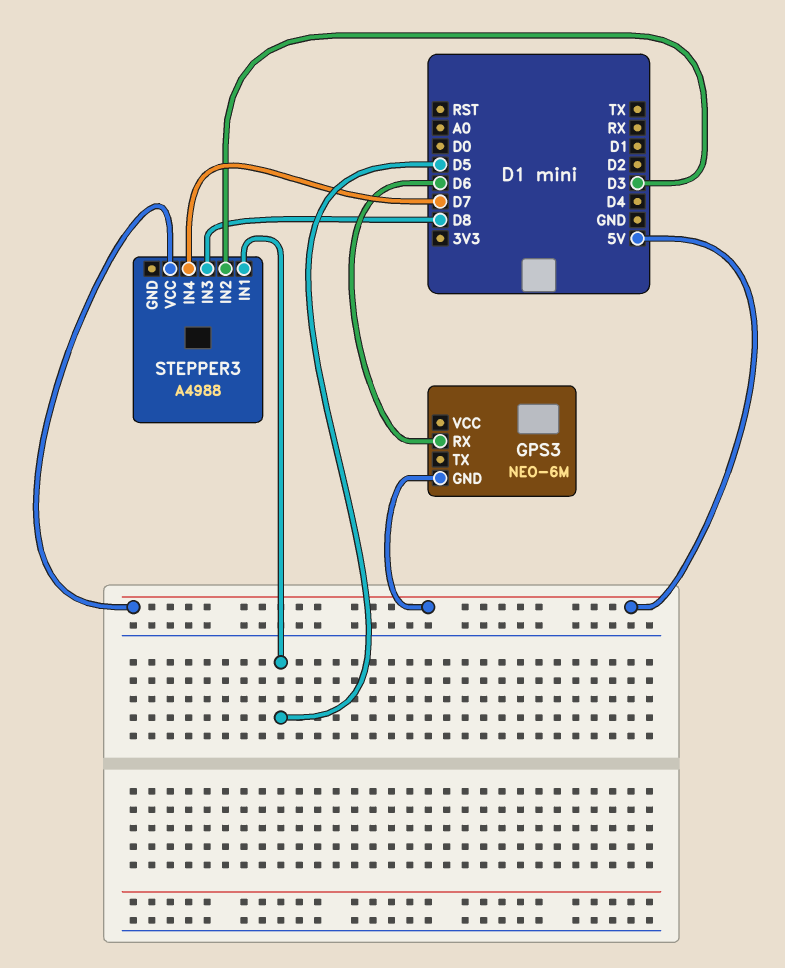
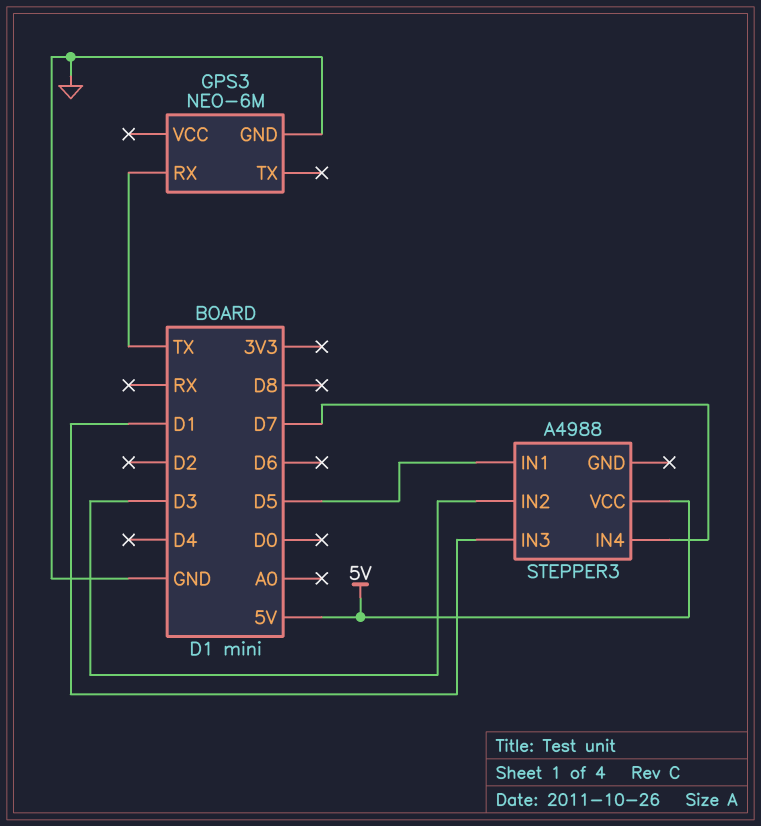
GPS3 pin GND: 5V -> GND
GPS3 pin RX: D6 -> TX
STEPPER3 pin IN3: D8 -> D1

